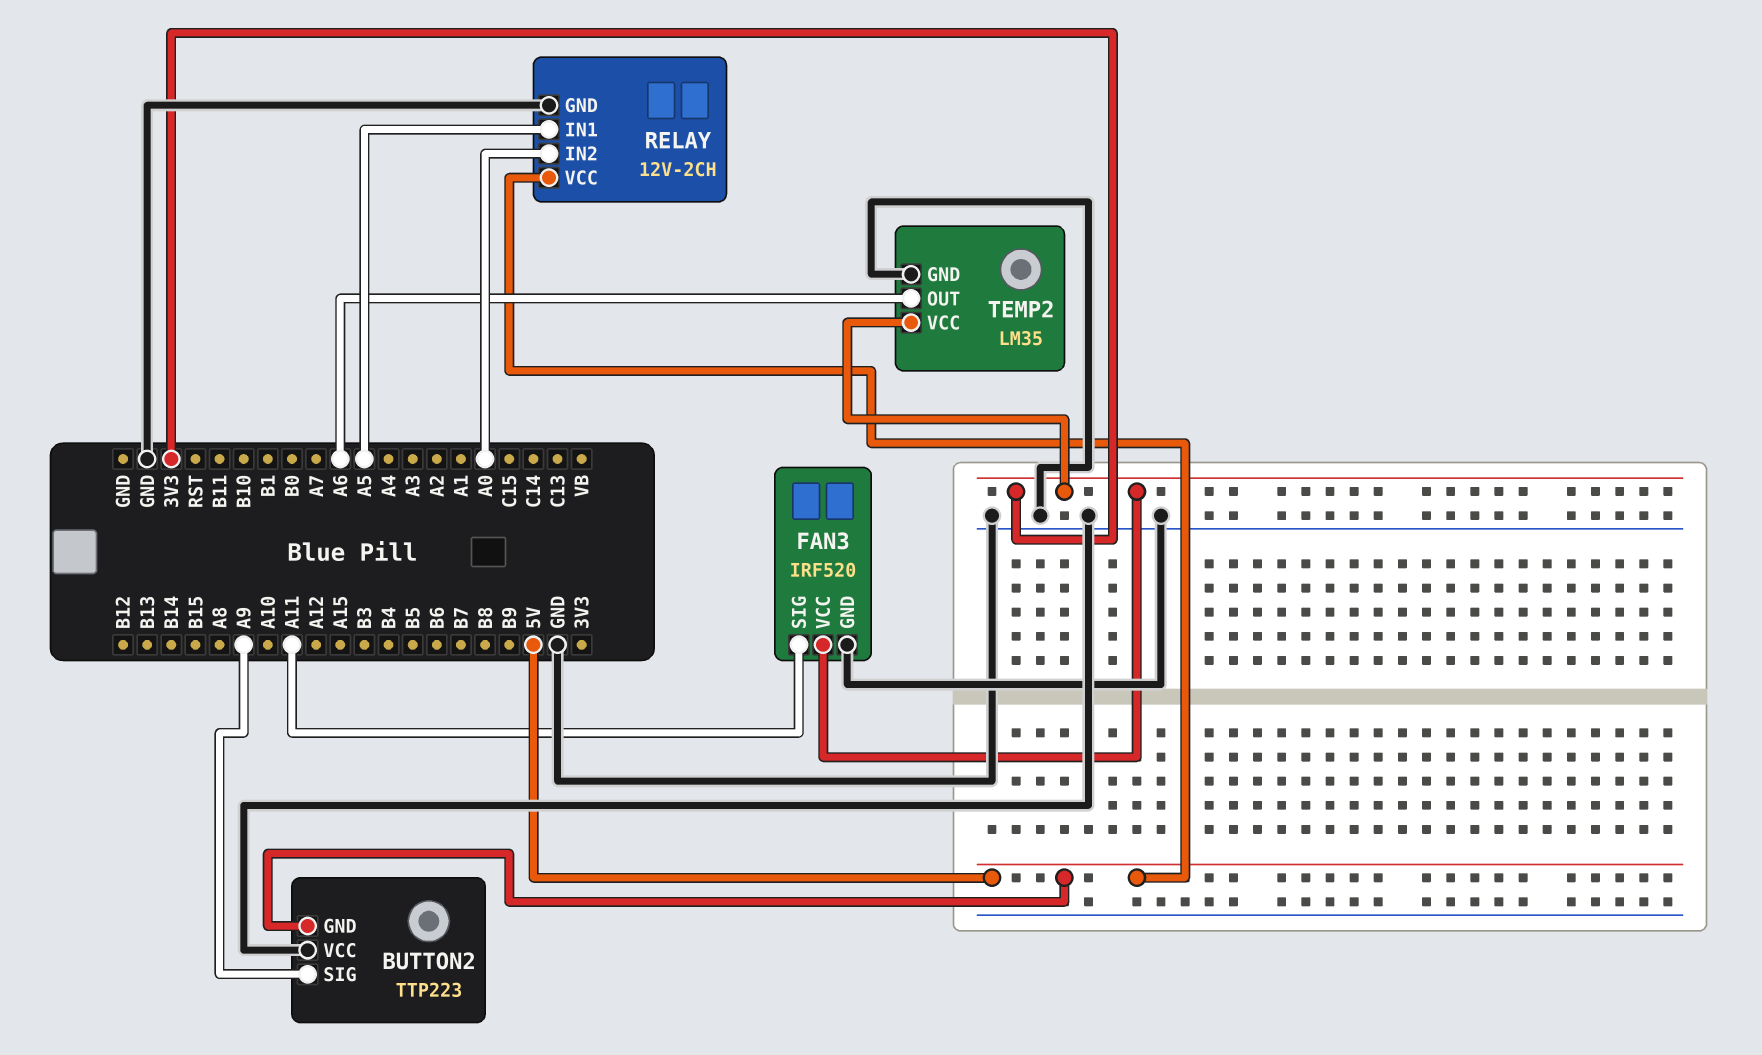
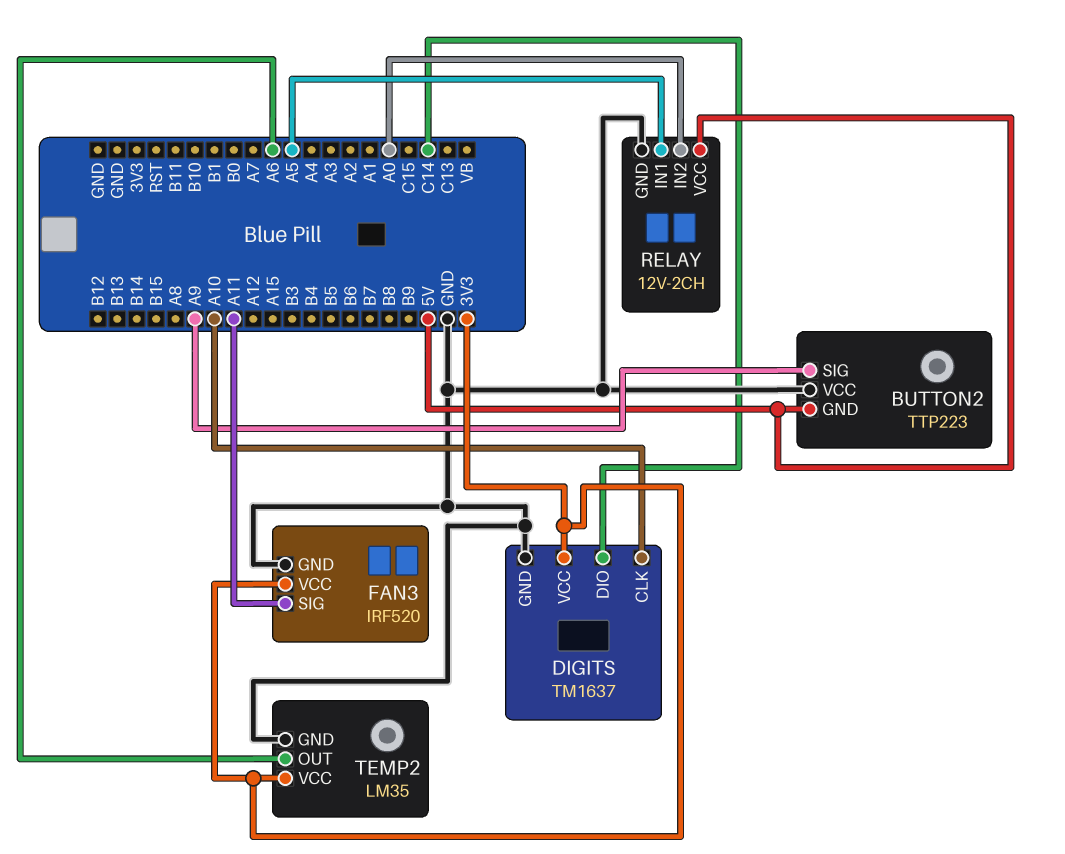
DIGITS: none -> TM1637
DIGITS pin CLK: none -> A10
DIGITS pin DIO: none -> C14
DIGITS pin GND: none -> GND
DIGITS pin VCC: none -> 3V3

